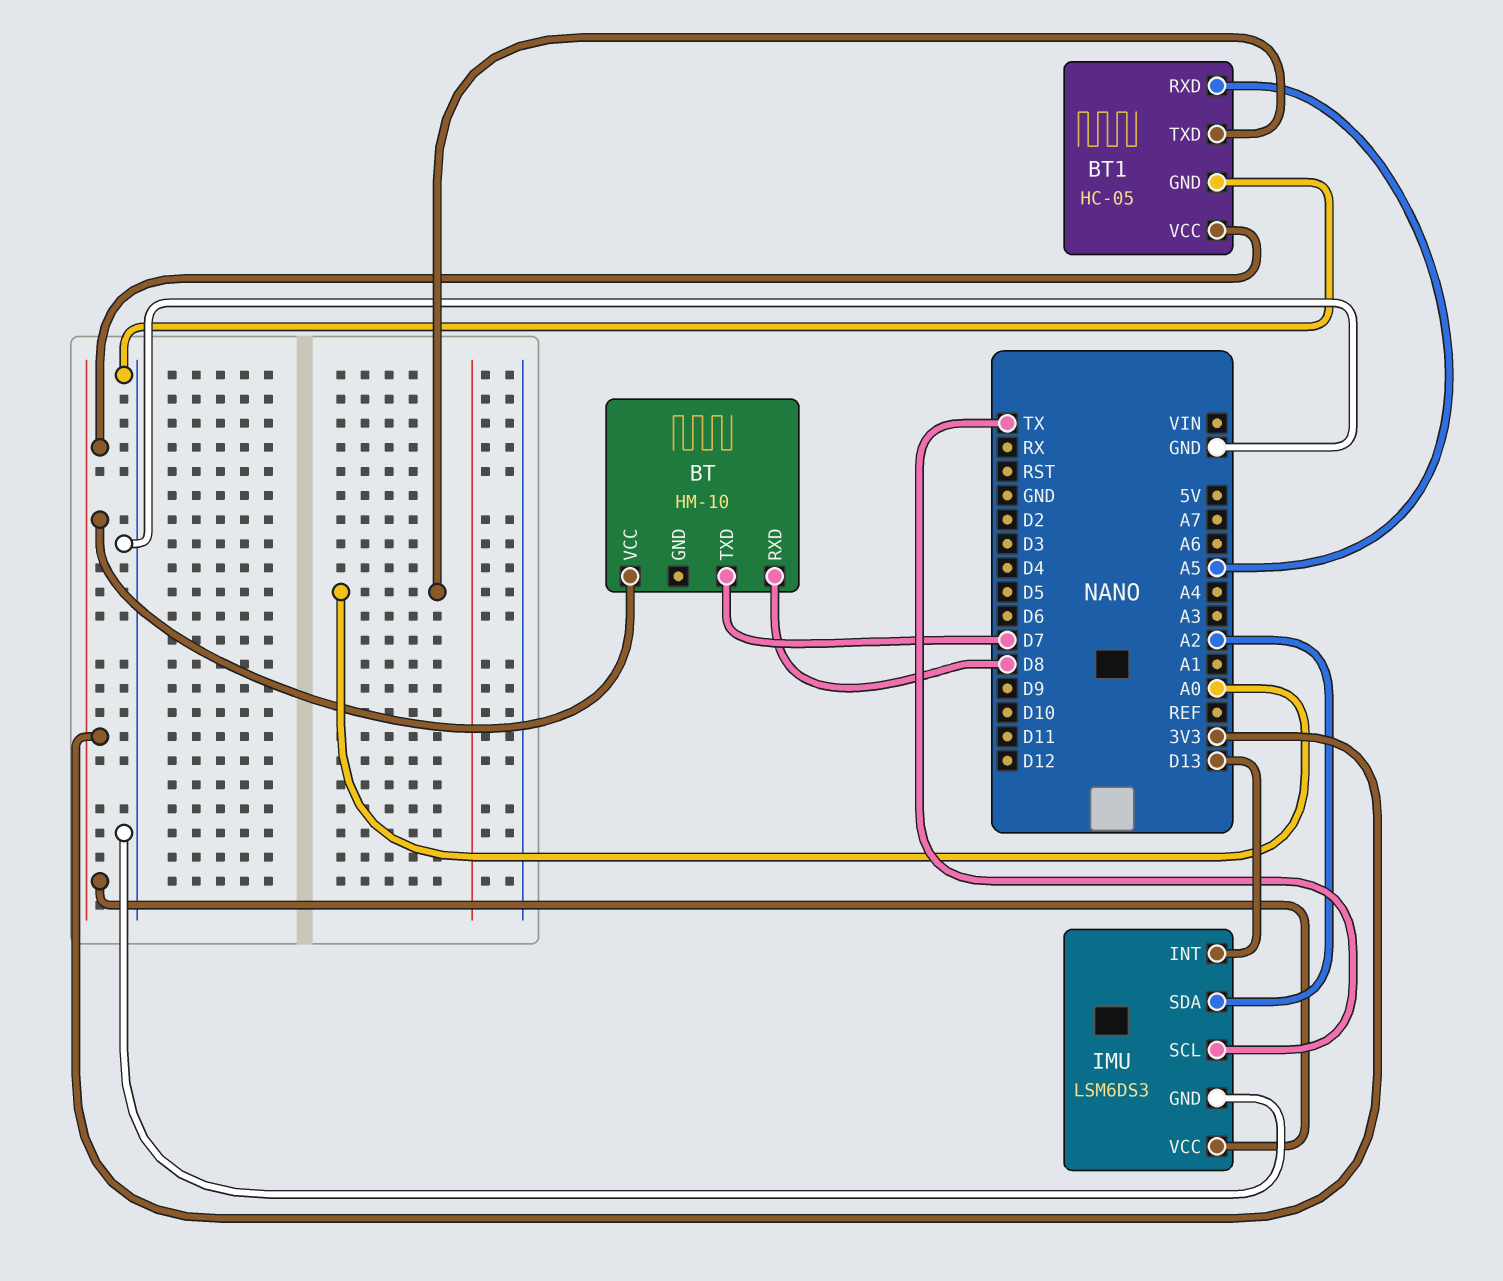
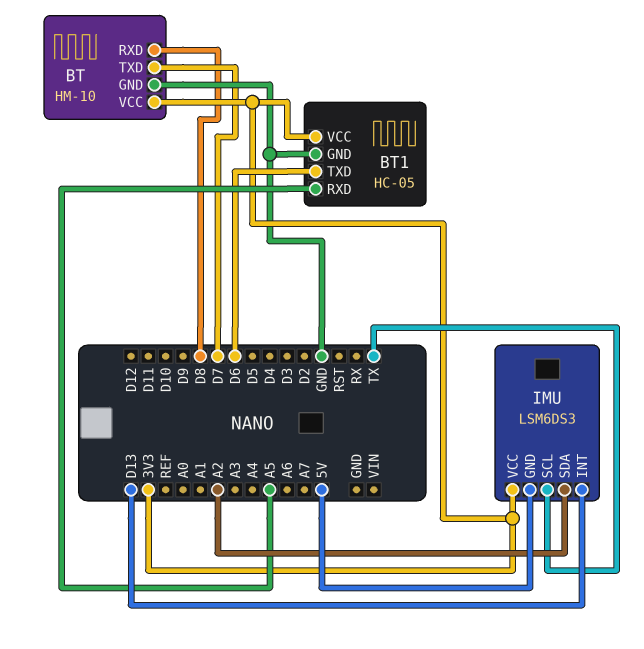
BT pin GND: none -> GND
BT1 pin TXD: A0 -> D6
IMU pin GND: GND -> 5V

